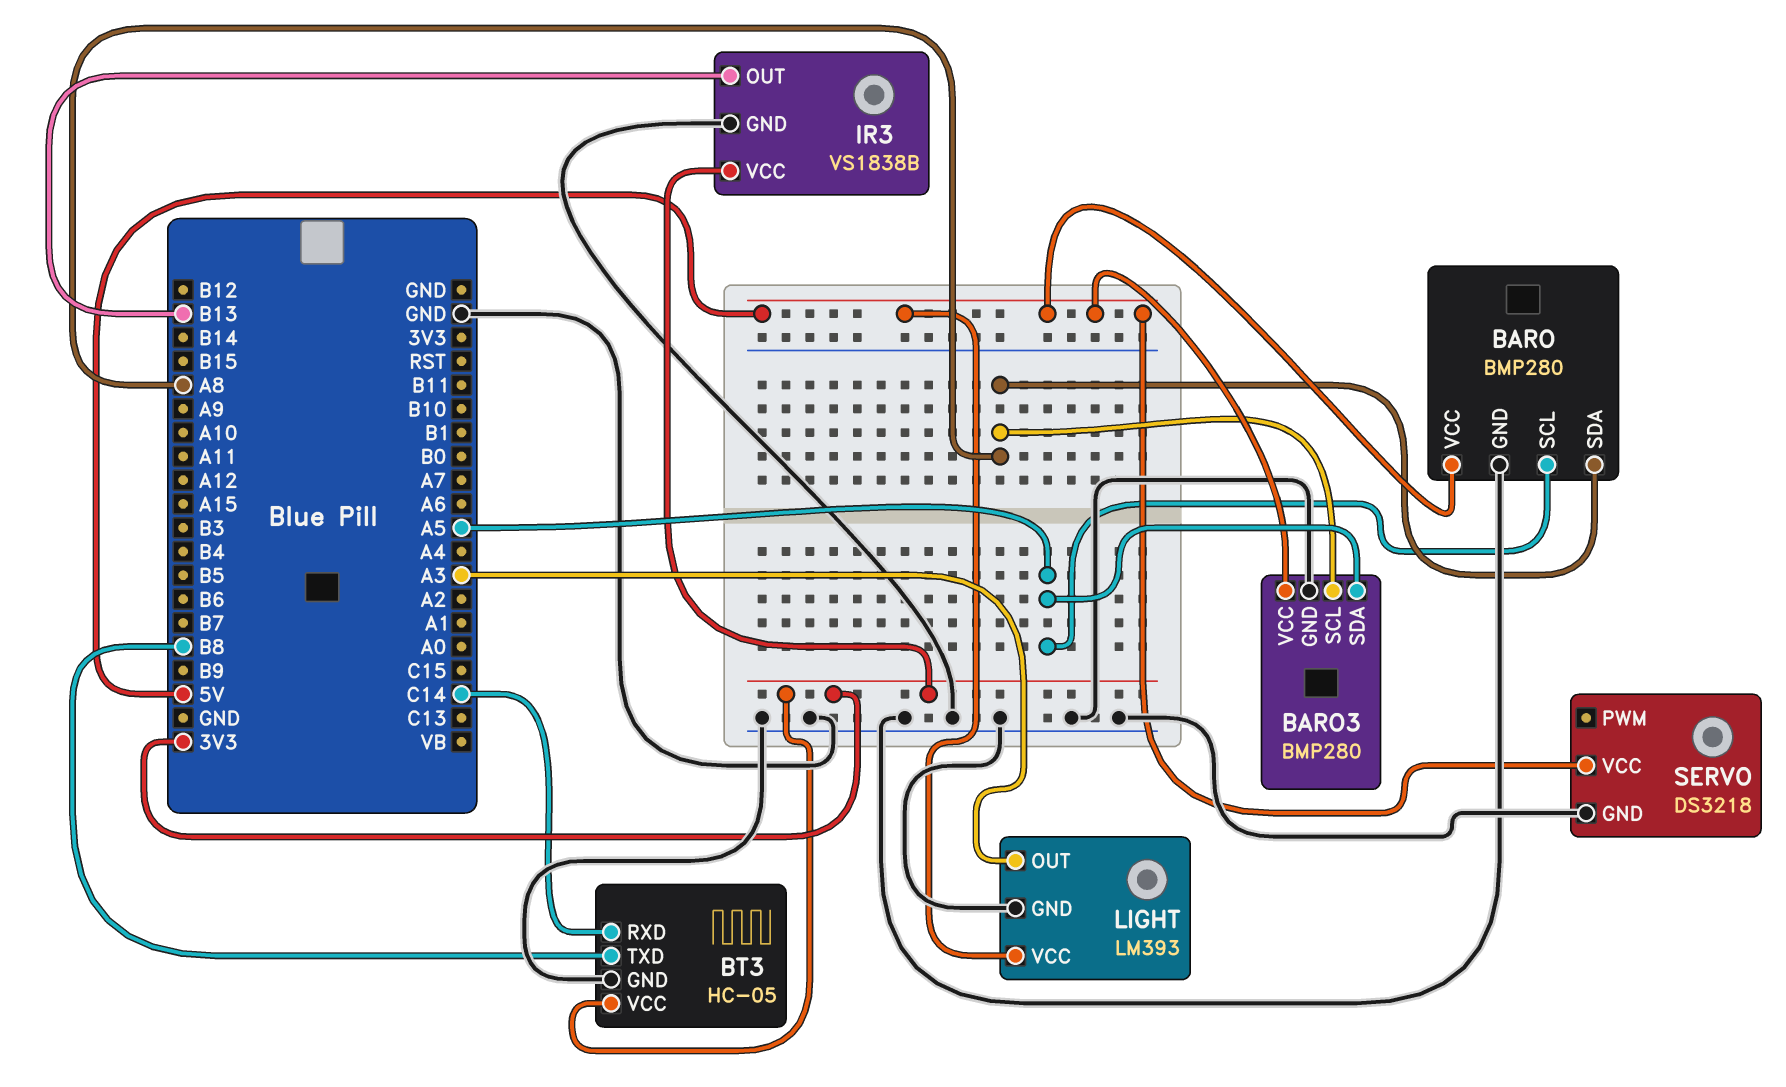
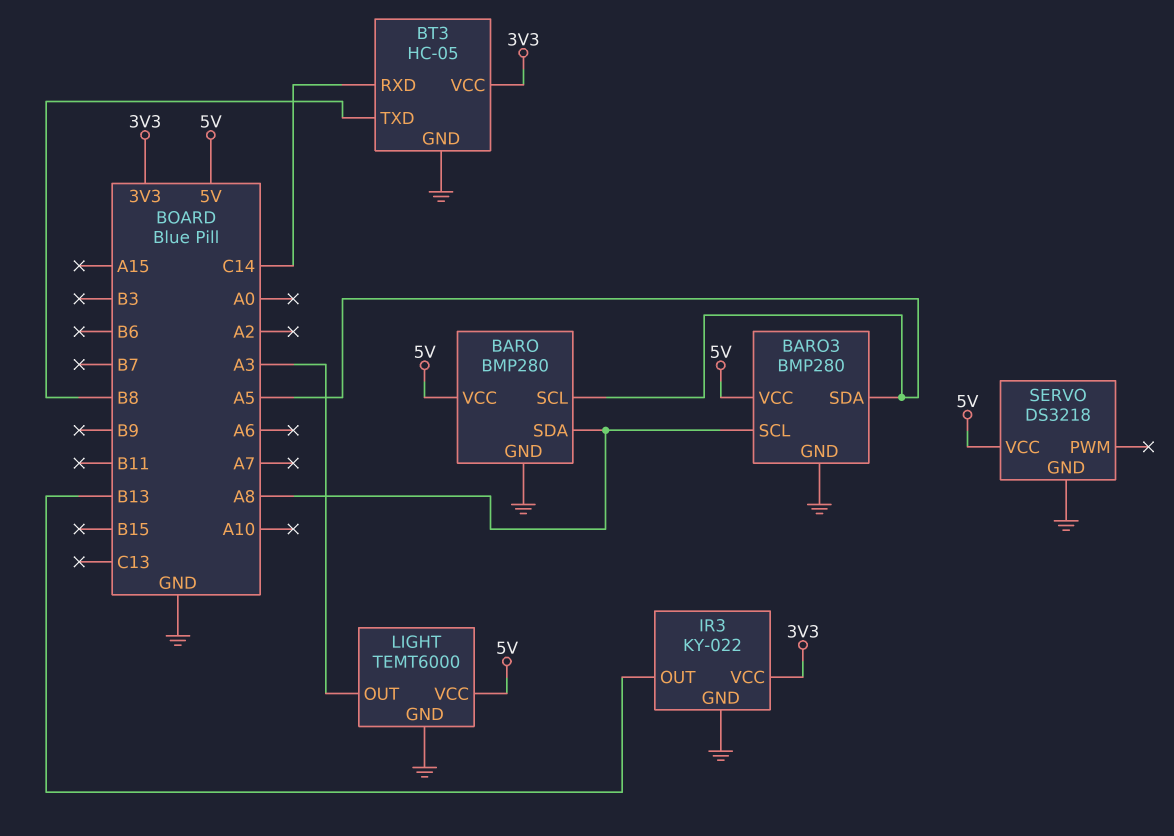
IR3: VS1838B -> KY-022
LIGHT: LM393 -> TEMT6000

